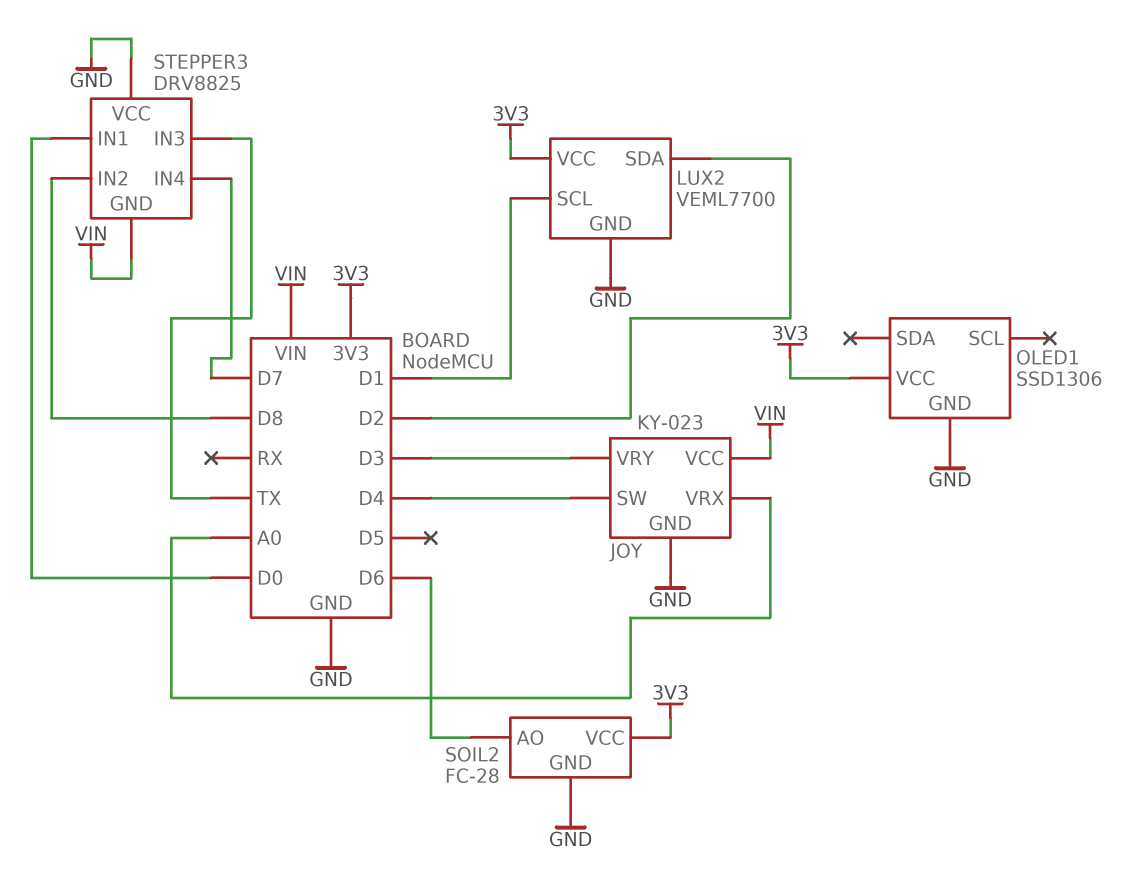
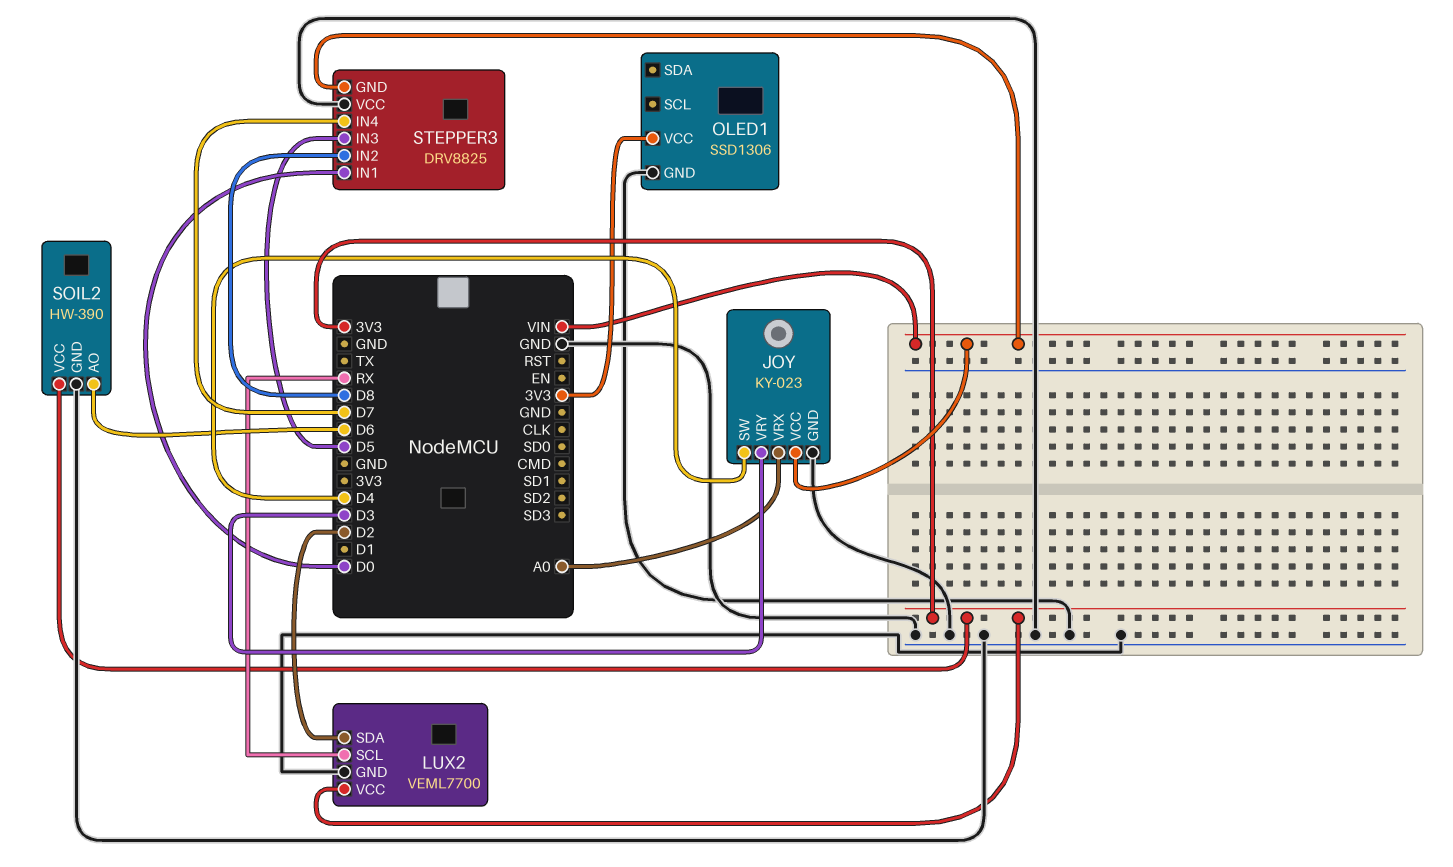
LUX2 pin SCL: D1 -> RX
SOIL2: FC-28 -> HW-390
STEPPER3 pin IN3: TX -> D5

